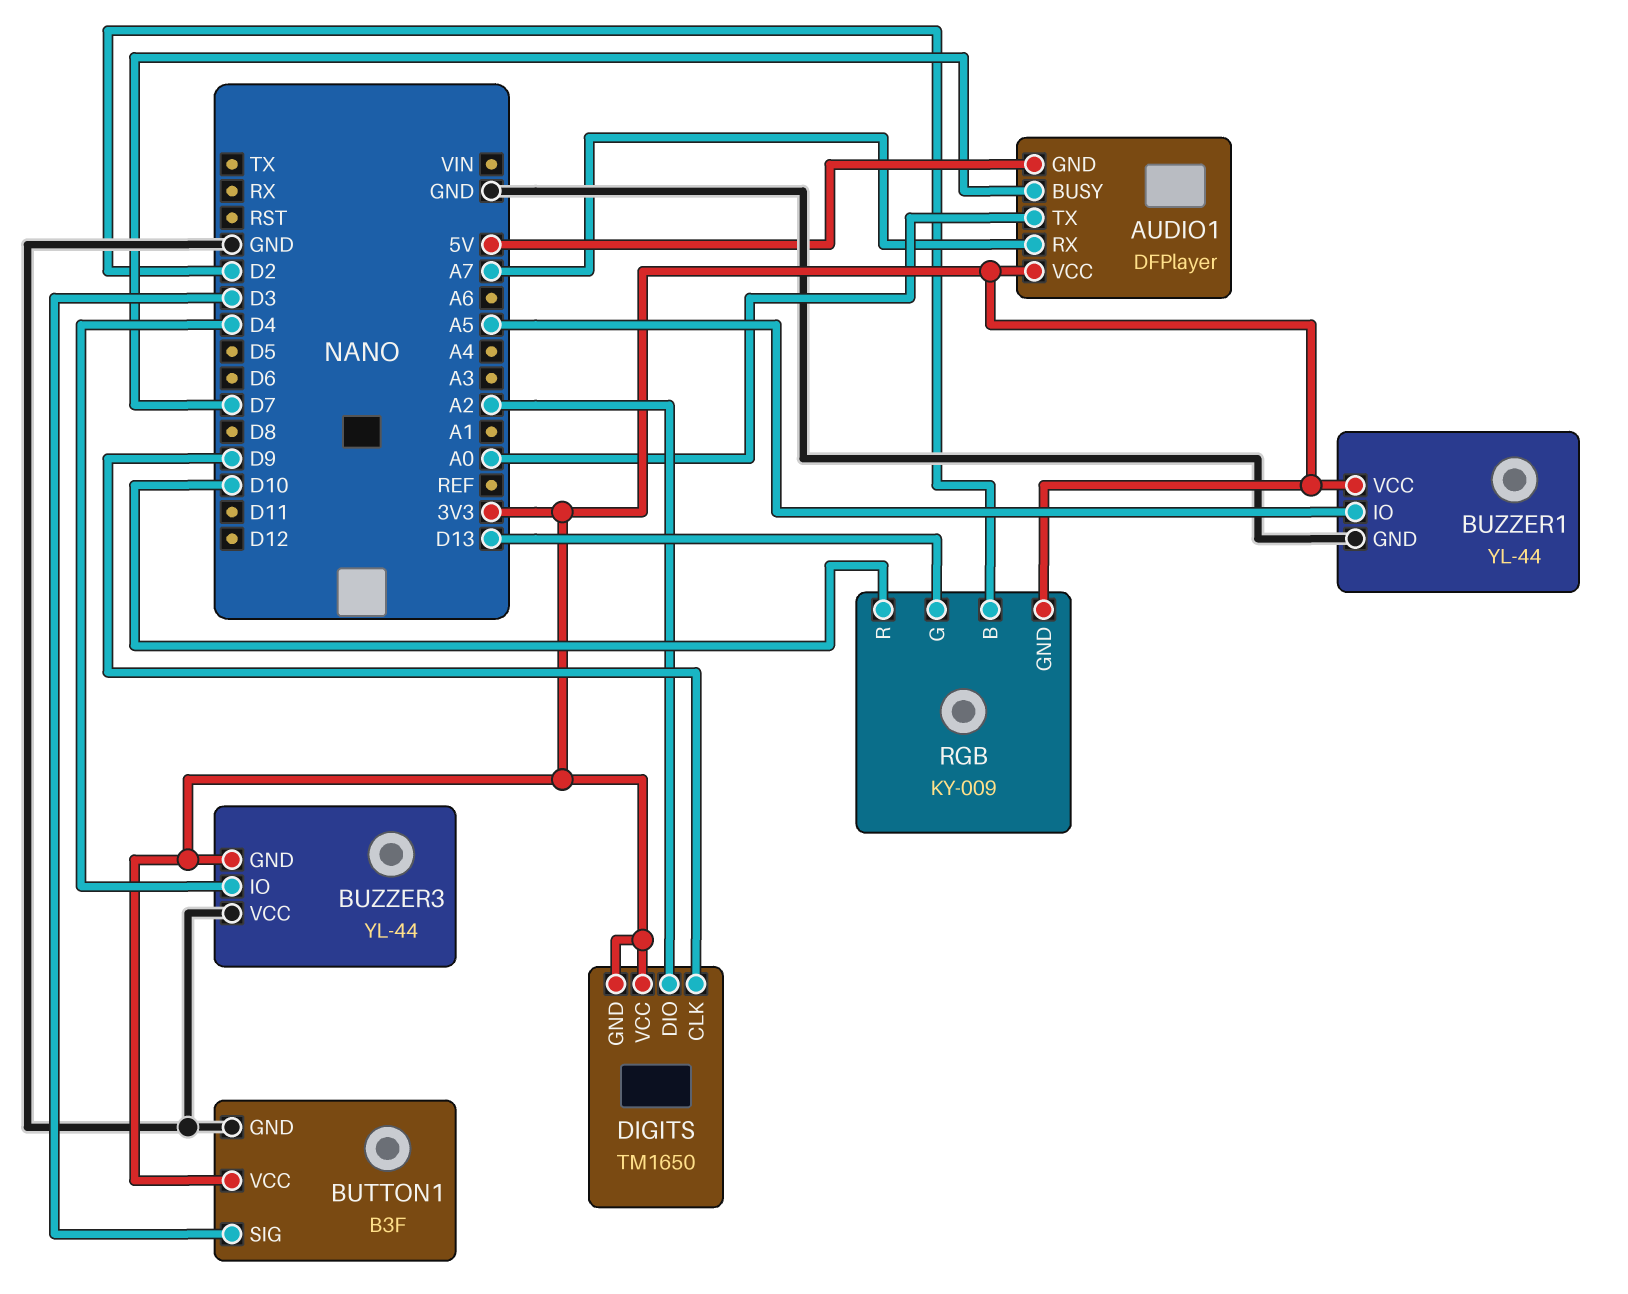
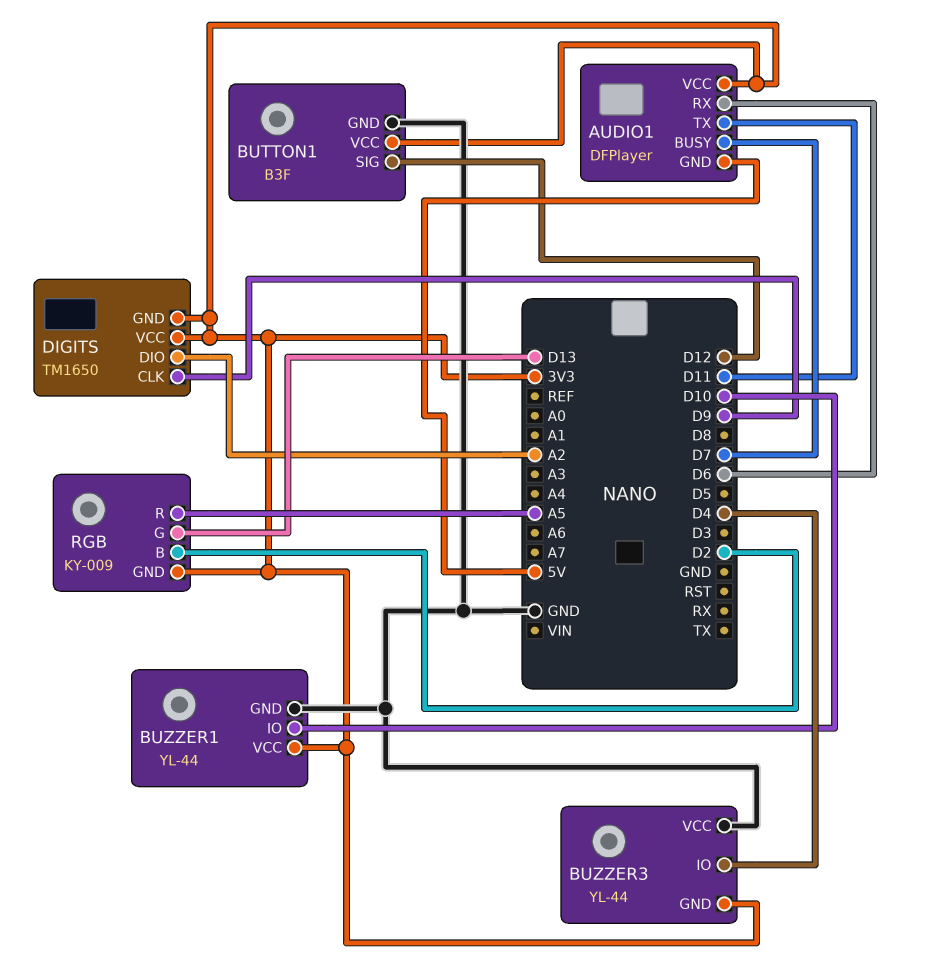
AUDIO1 pin RX: A7 -> D6
AUDIO1 pin TX: A0 -> D11
BUTTON1 pin SIG: D3 -> D12
BUZZER1 pin IO: A5 -> D10
RGB pin R: D10 -> A5

